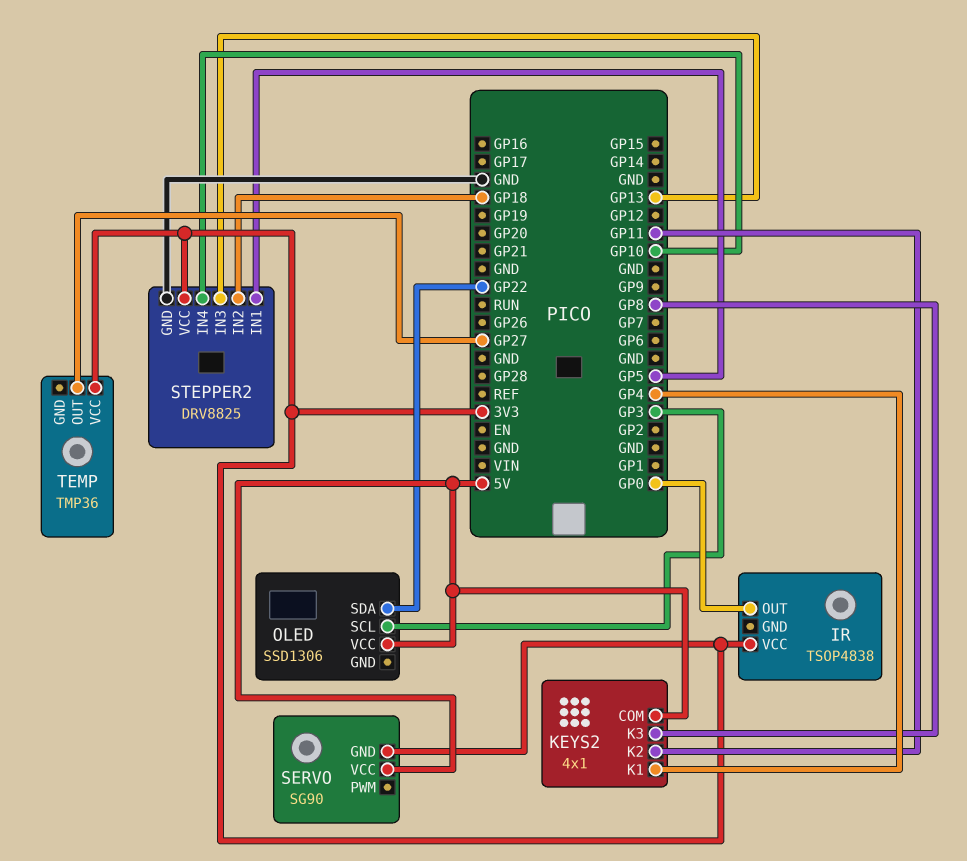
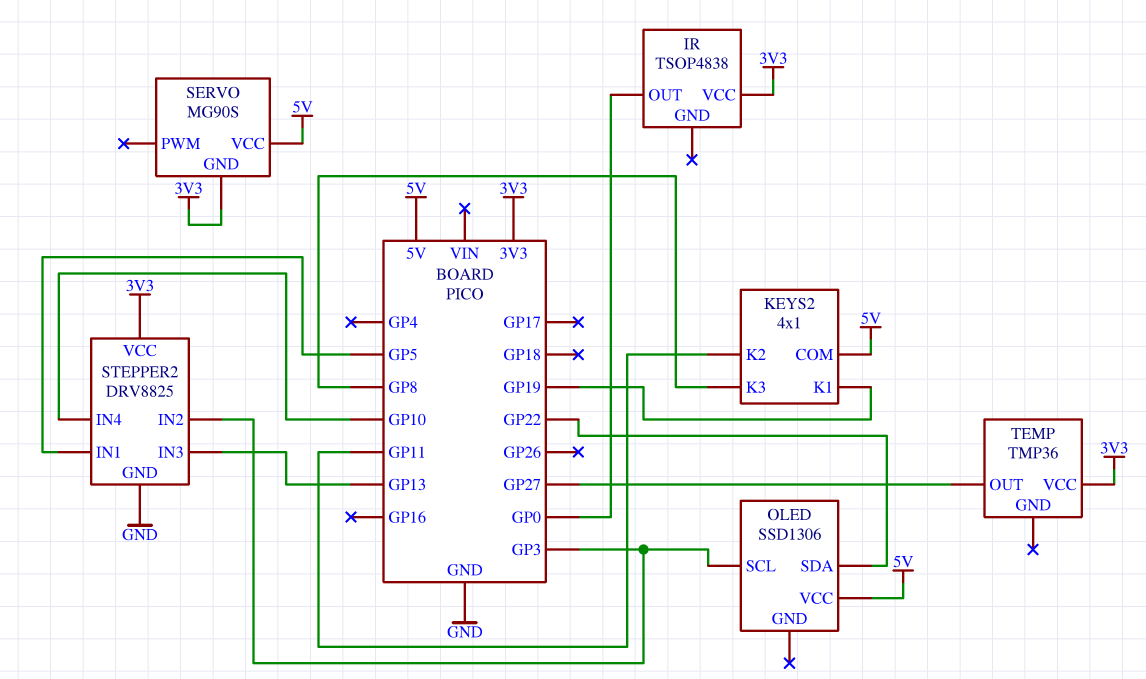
KEYS2 pin K1: GP4 -> GP19
SERVO: SG90 -> MG90S
STEPPER2 pin IN2: GP18 -> GP3

